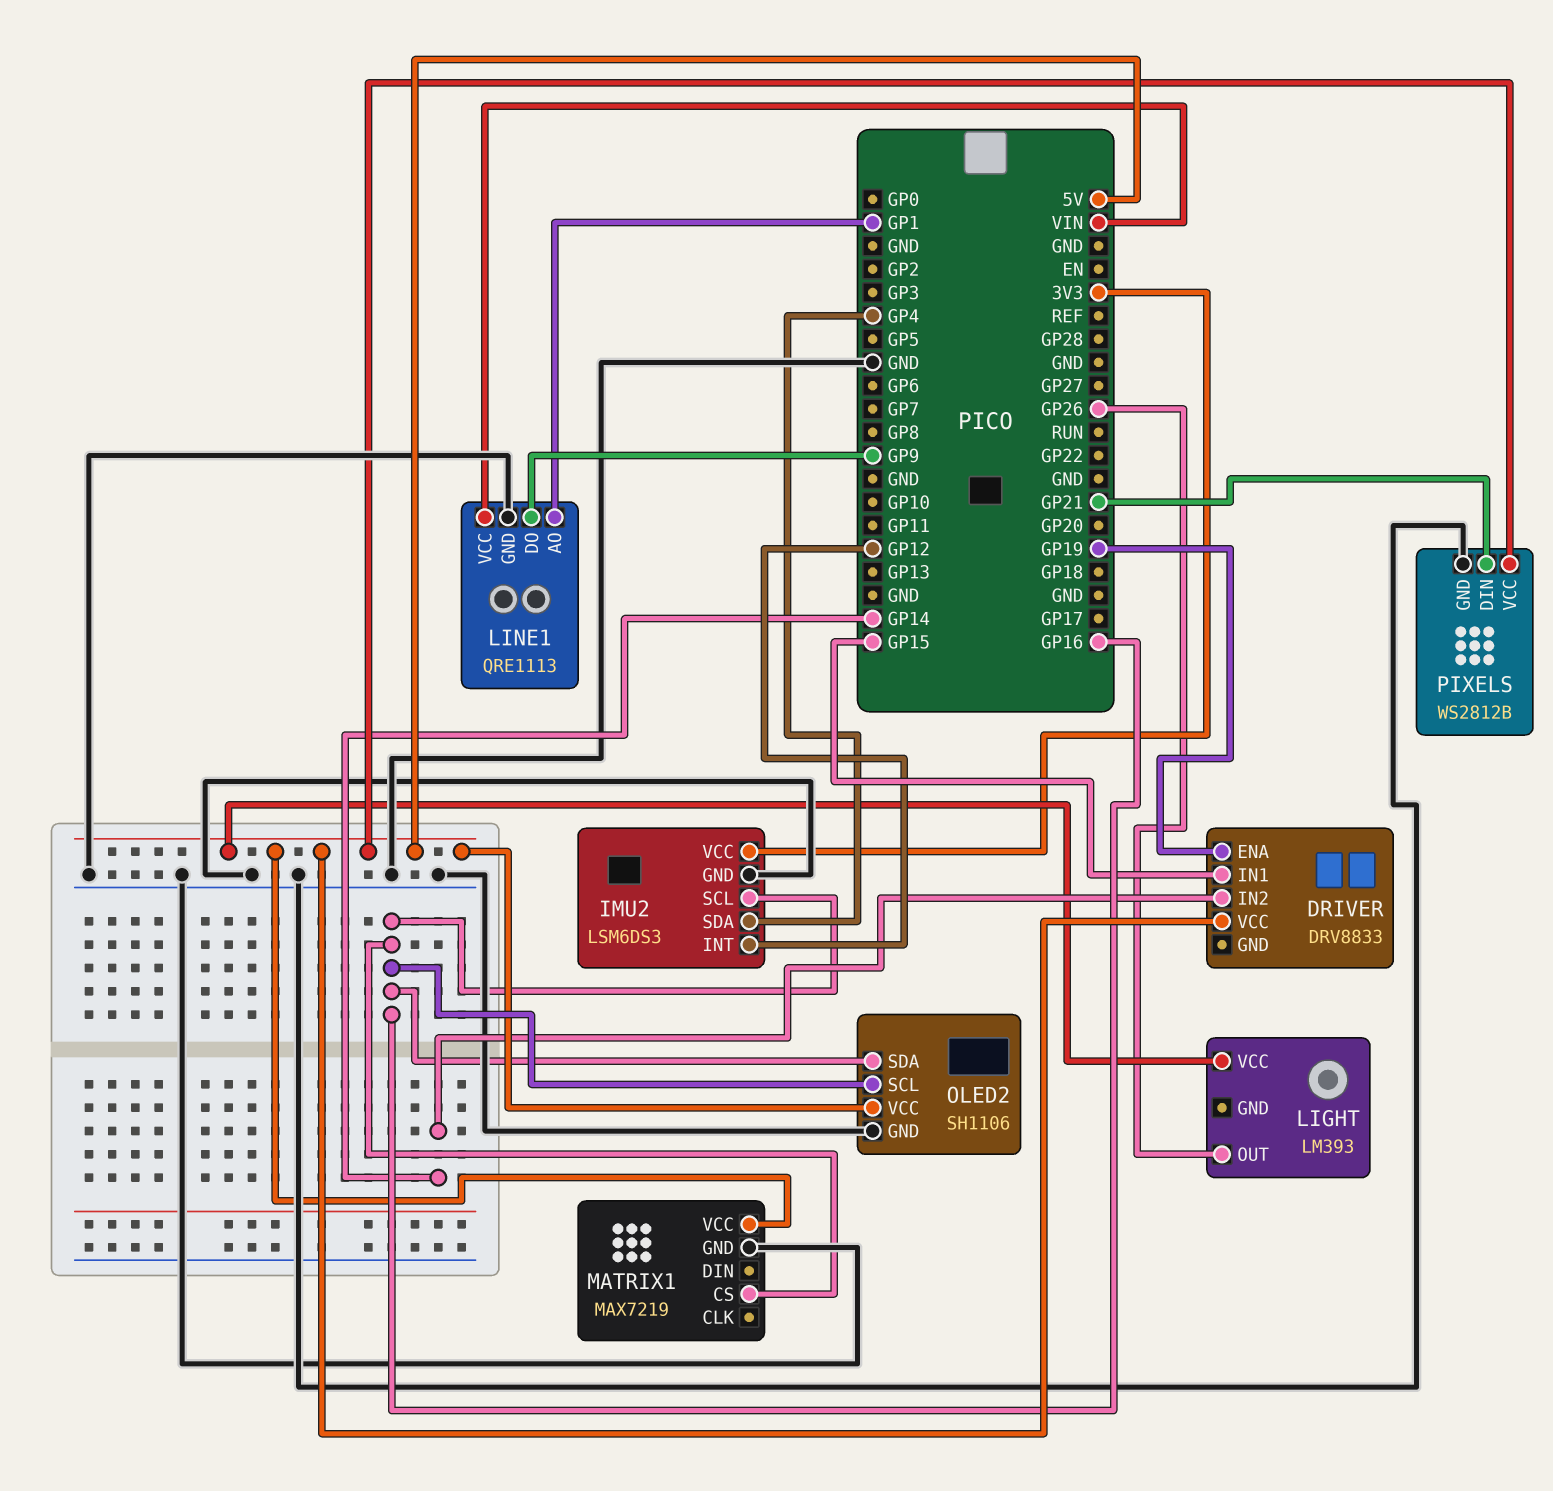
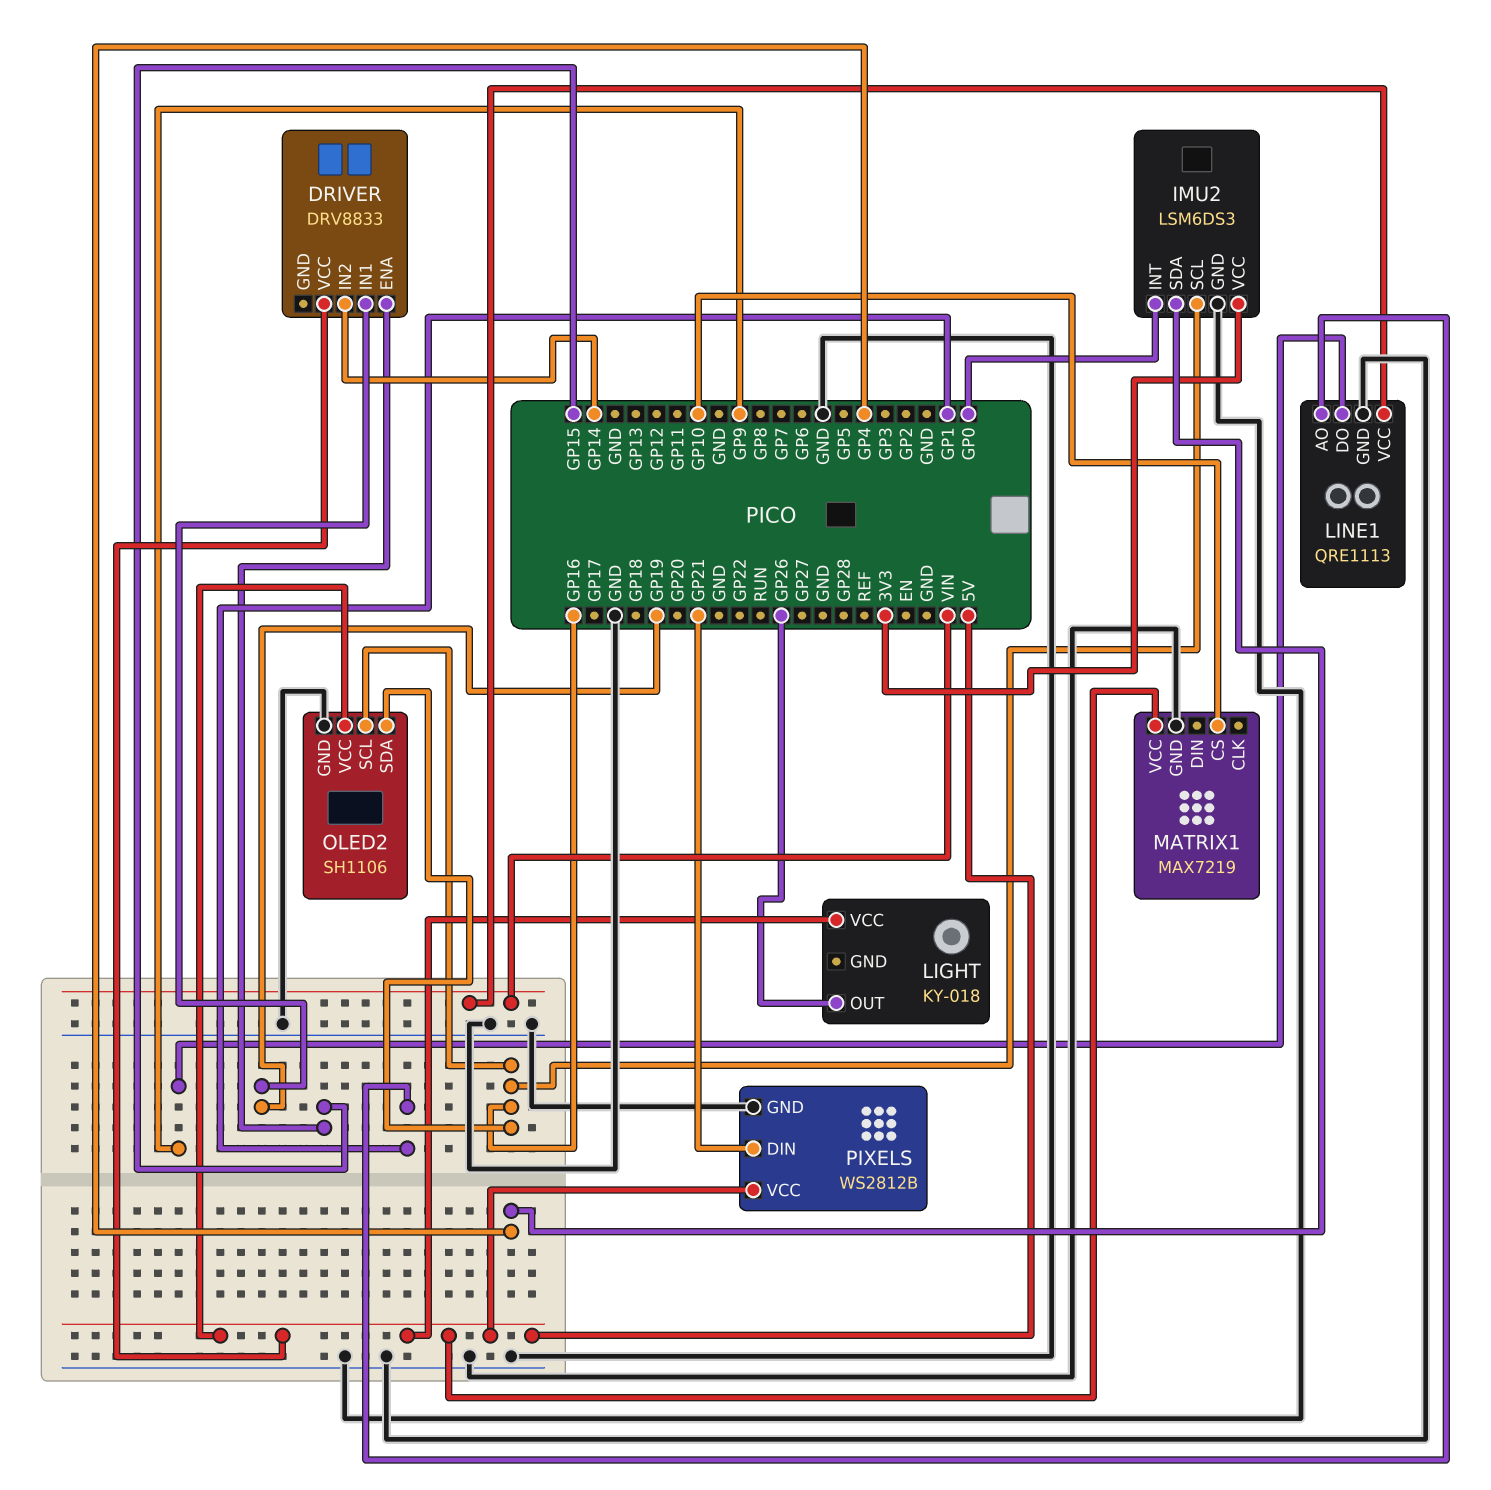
DRIVER pin ENA: GP19 -> GP15
DRIVER pin IN1: GP15 -> GP19
IMU2 pin INT: GP12 -> GP0
LIGHT: LM393 -> KY-018
MATRIX1 pin CS: GP16 -> GP10

